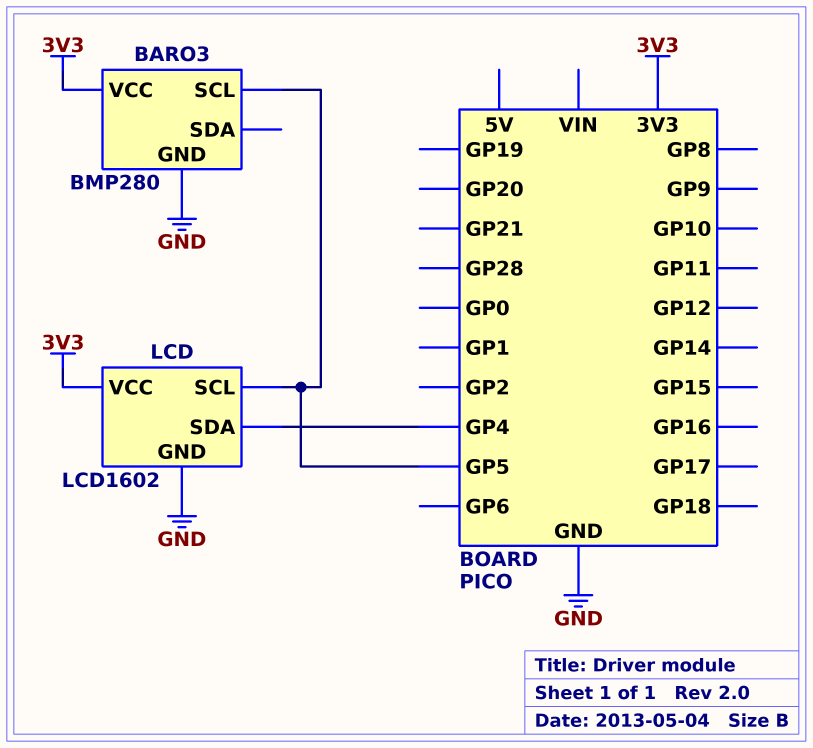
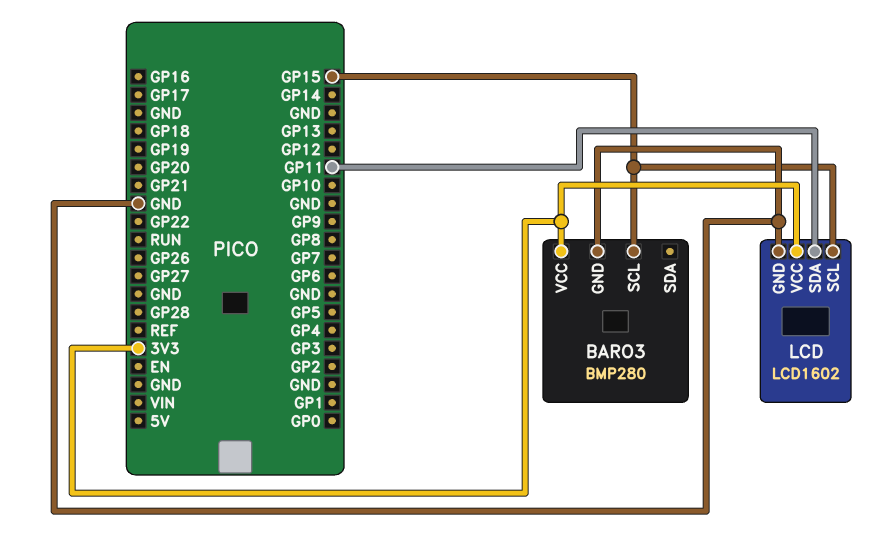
BARO3 pin SCL: GP5 -> GP15
LCD pin SCL: GP5 -> GP15
LCD pin SDA: GP4 -> GP11

